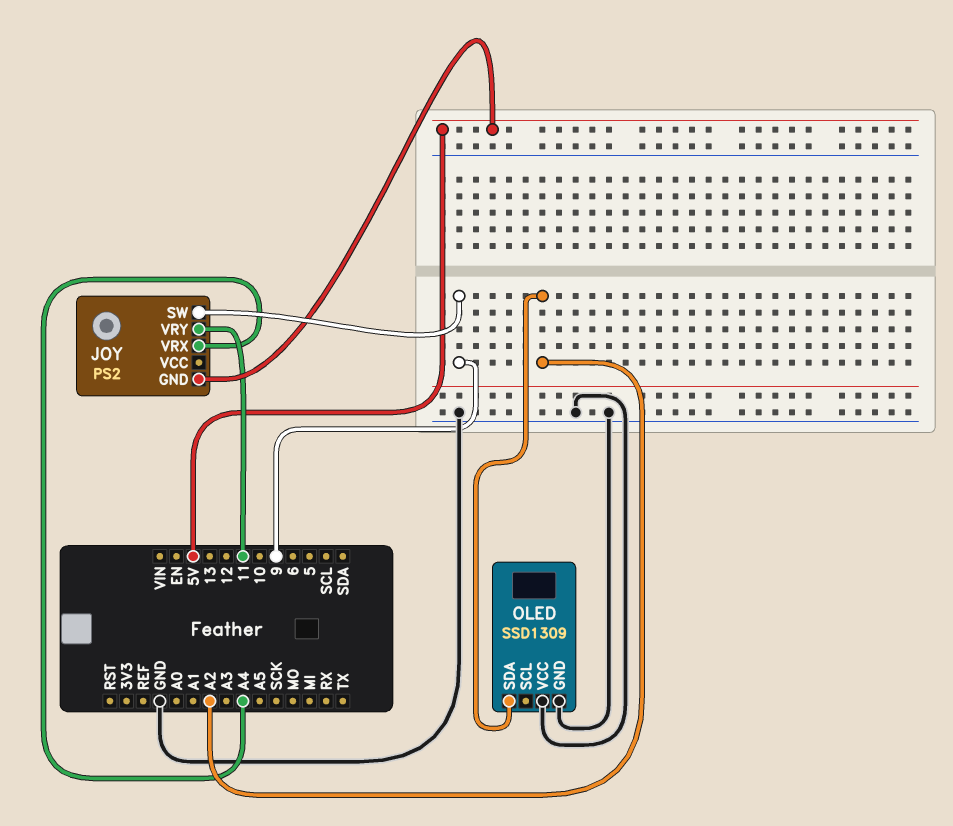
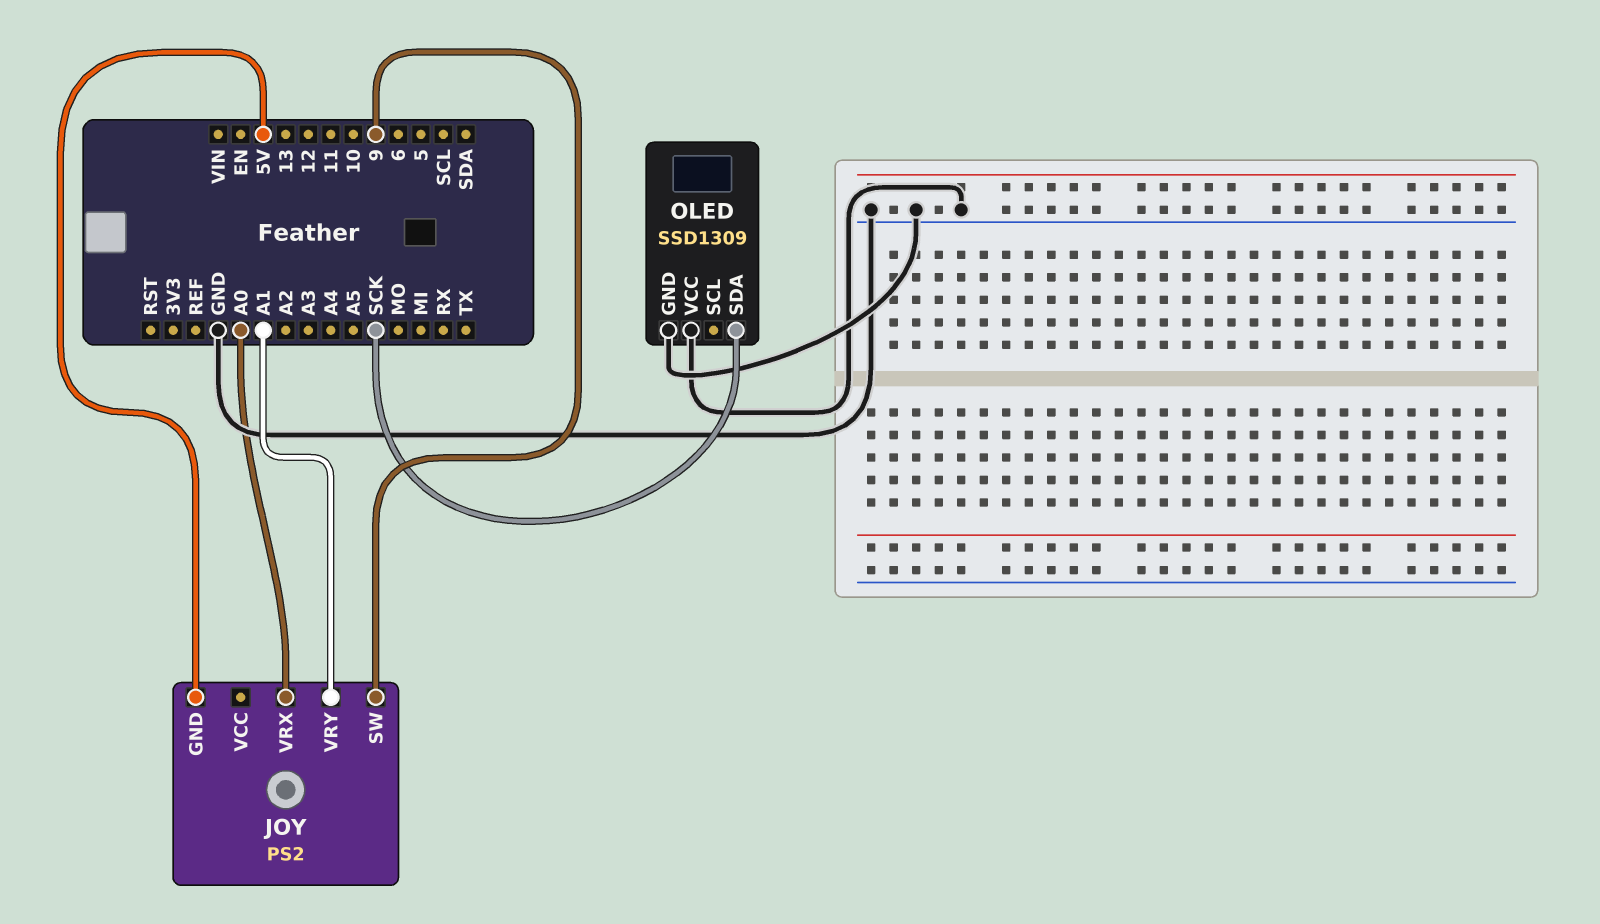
JOY pin VRX: A4 -> A0
JOY pin VRY: 11 -> A1
OLED pin SDA: A2 -> SCK

